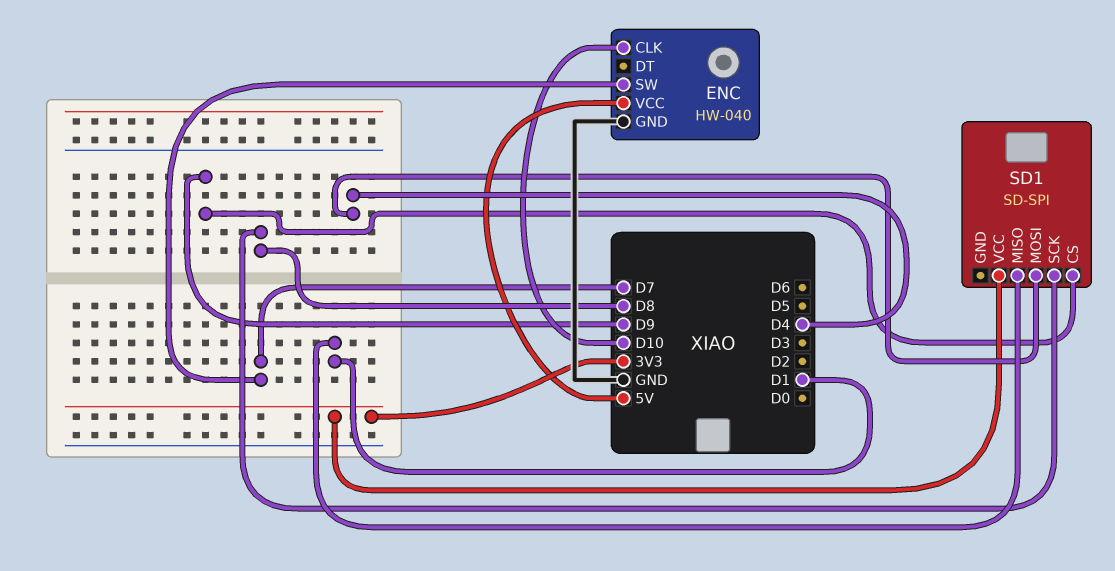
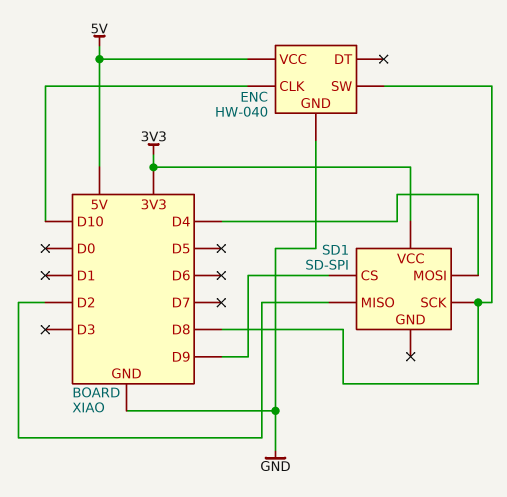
ENC pin SW: D7 -> D8
SD1 pin MISO: D1 -> D2

